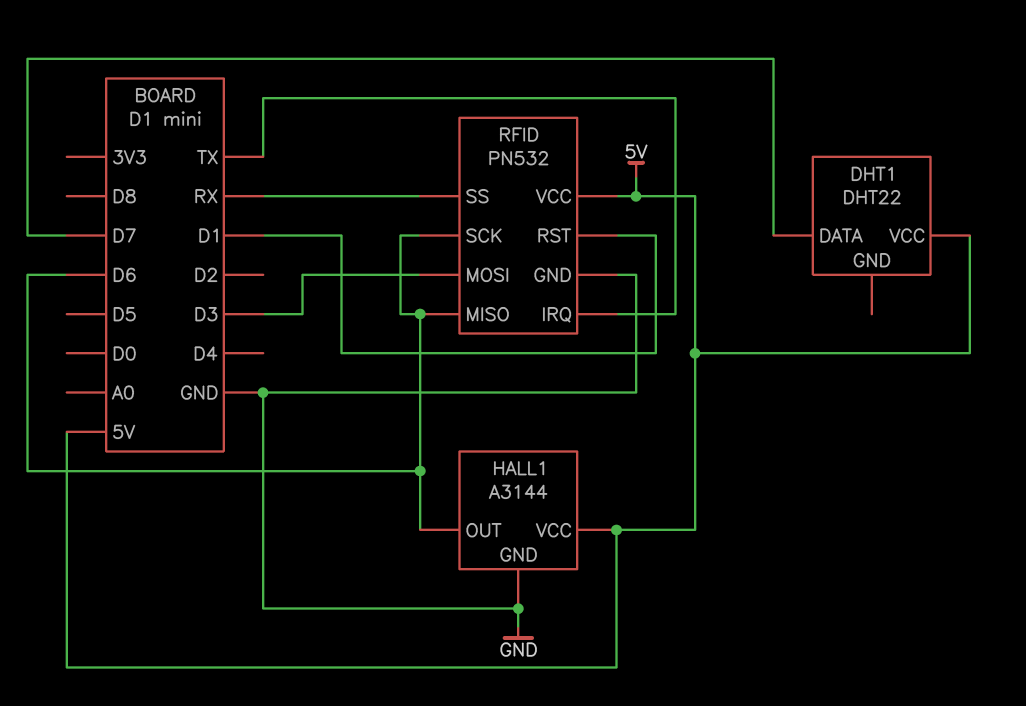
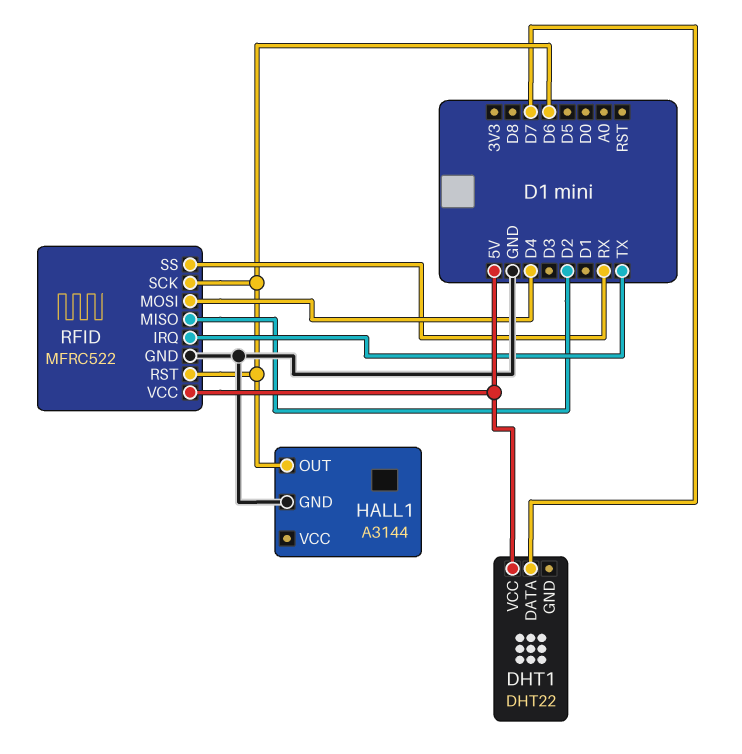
HALL1 pin VCC: 5V -> none
RFID: PN532 -> MFRC522
RFID pin MISO: D6 -> D2
RFID pin MOSI: D3 -> D4
RFID pin RST: D1 -> D6

